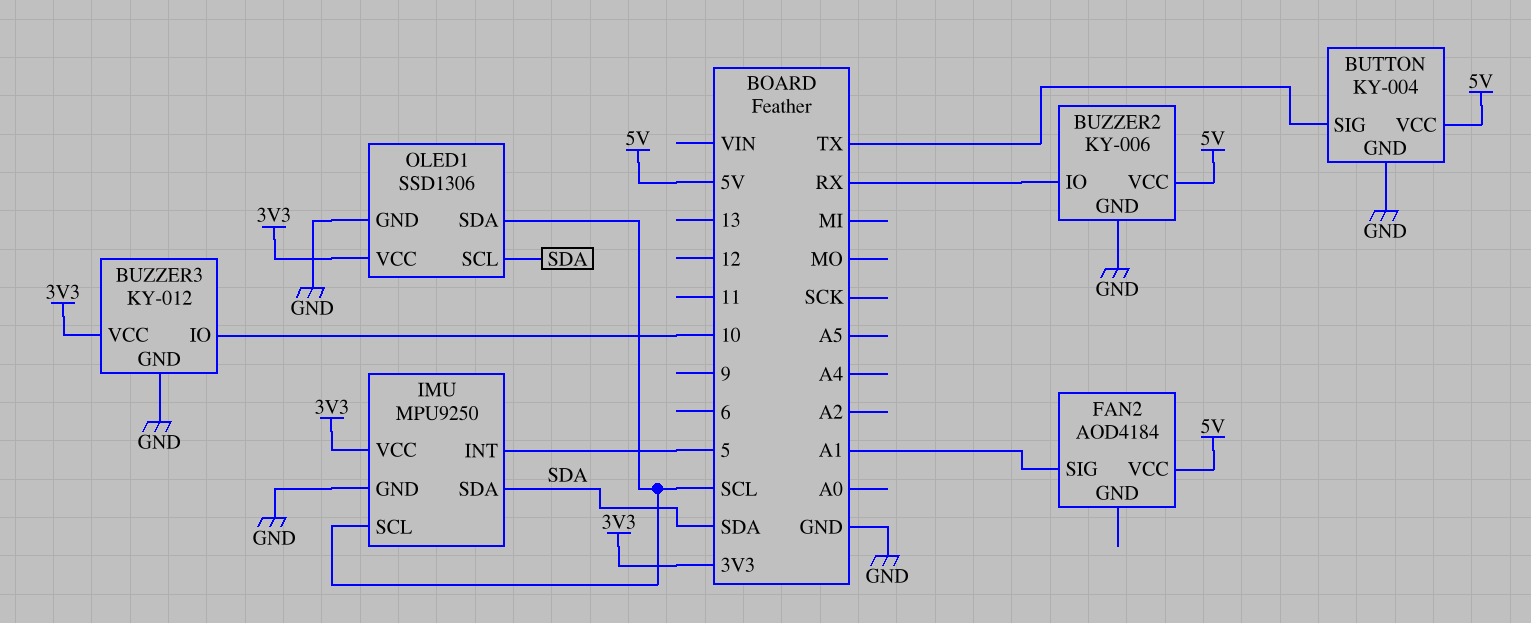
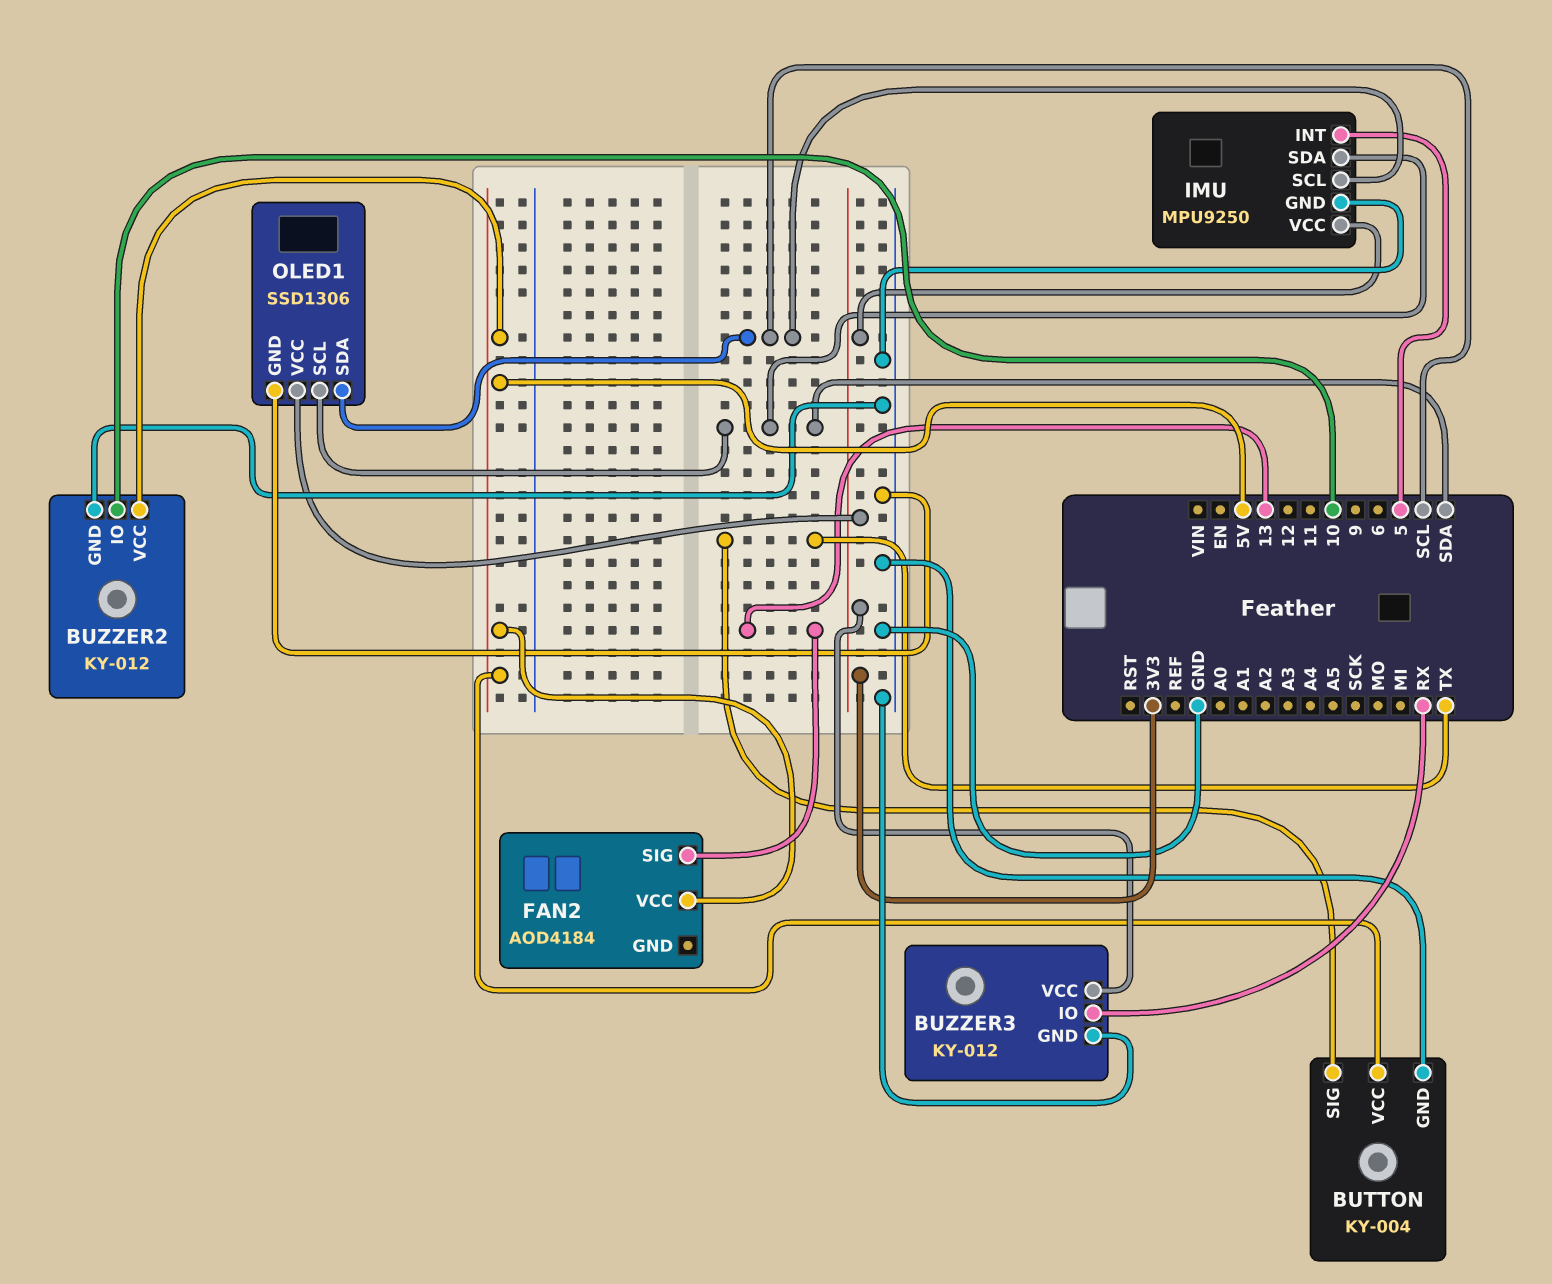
BUZZER2: KY-006 -> KY-012
BUZZER2 pin IO: RX -> 10
BUZZER3 pin IO: 10 -> RX
FAN2 pin SIG: A1 -> 13

